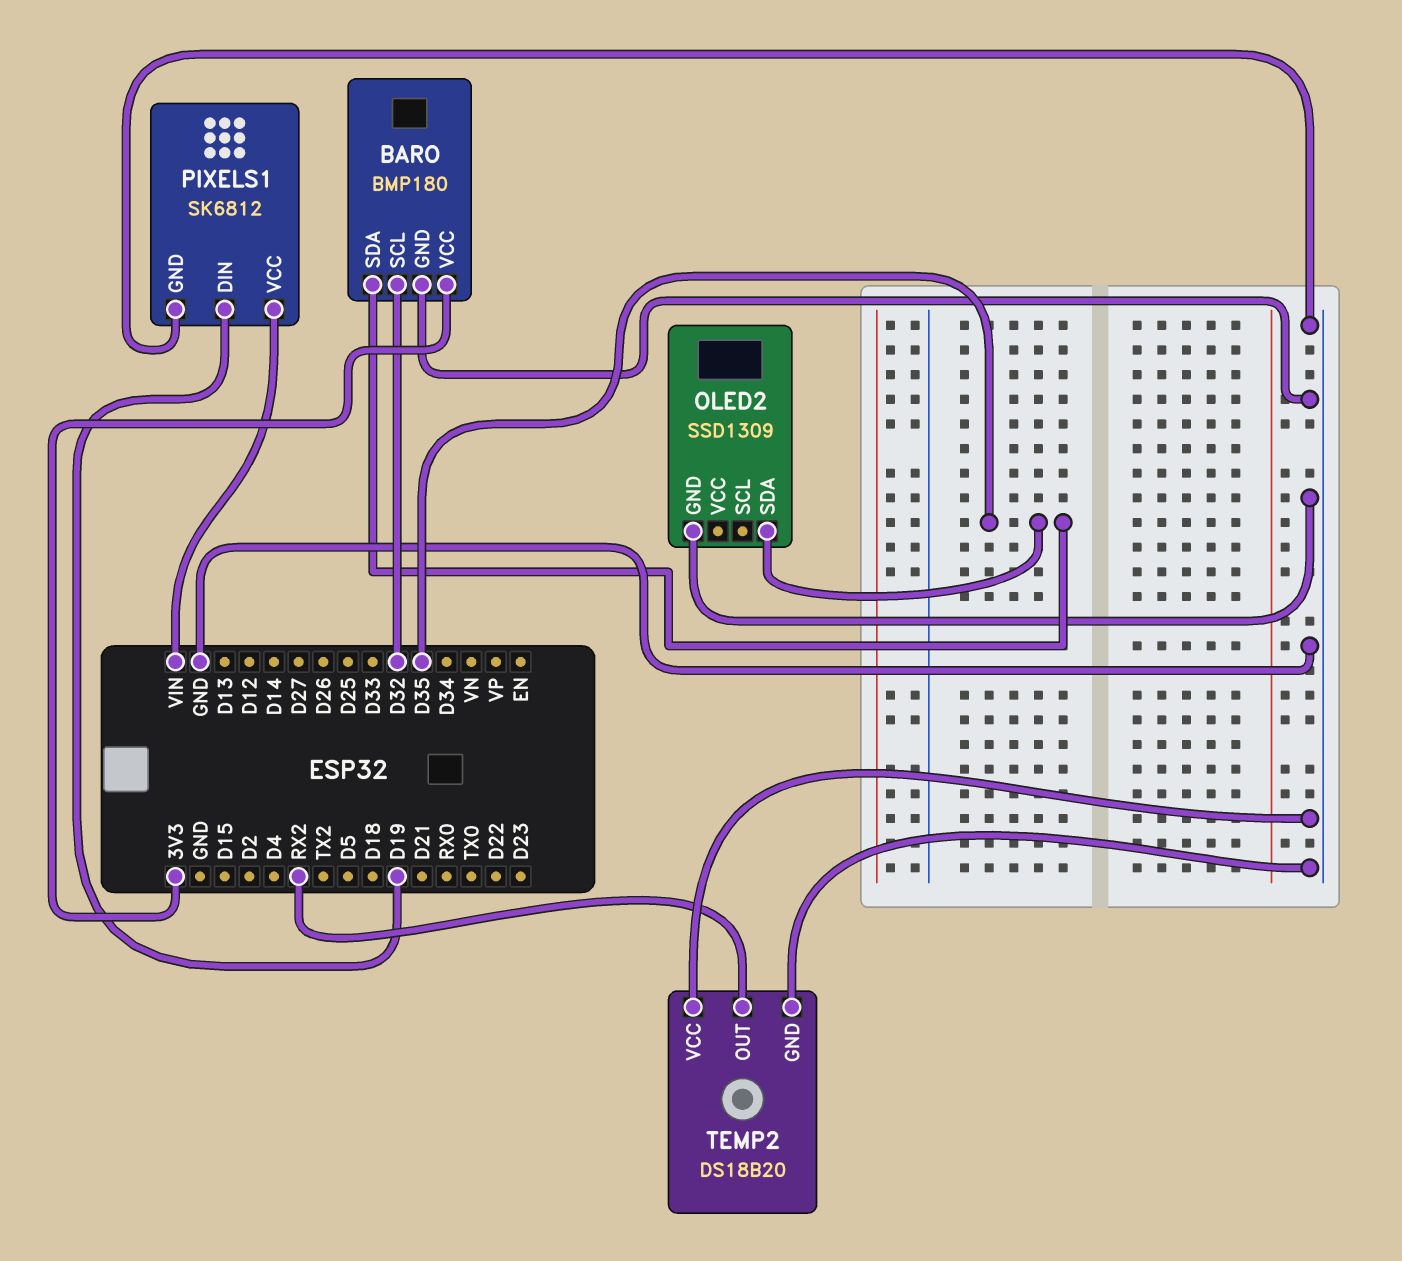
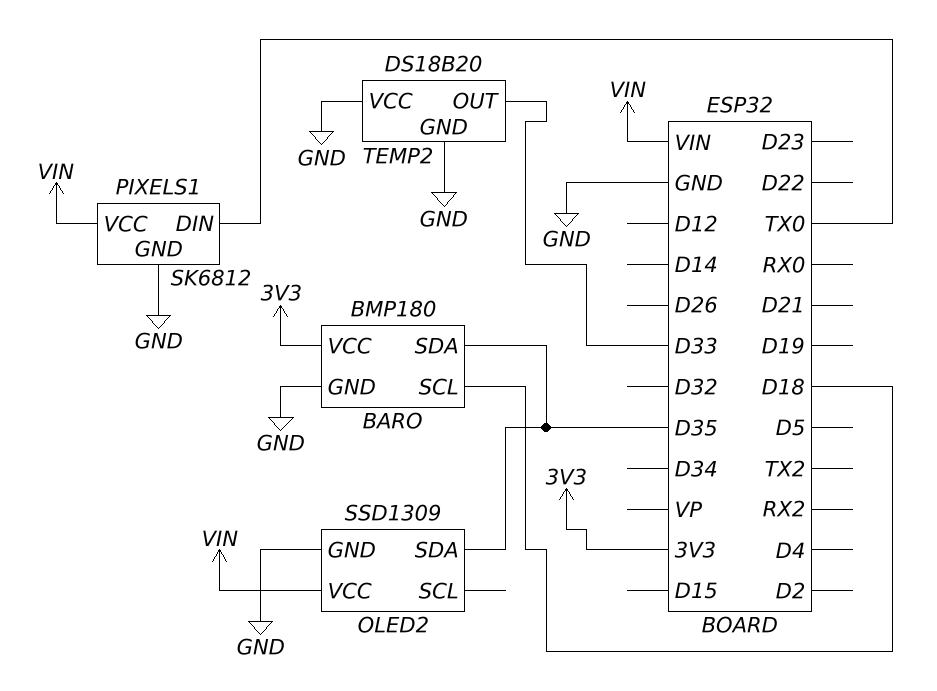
BARO pin SCL: D32 -> D18
OLED2 pin VCC: none -> VIN
PIXELS1 pin DIN: D19 -> TX0
TEMP2 pin OUT: RX2 -> D33

